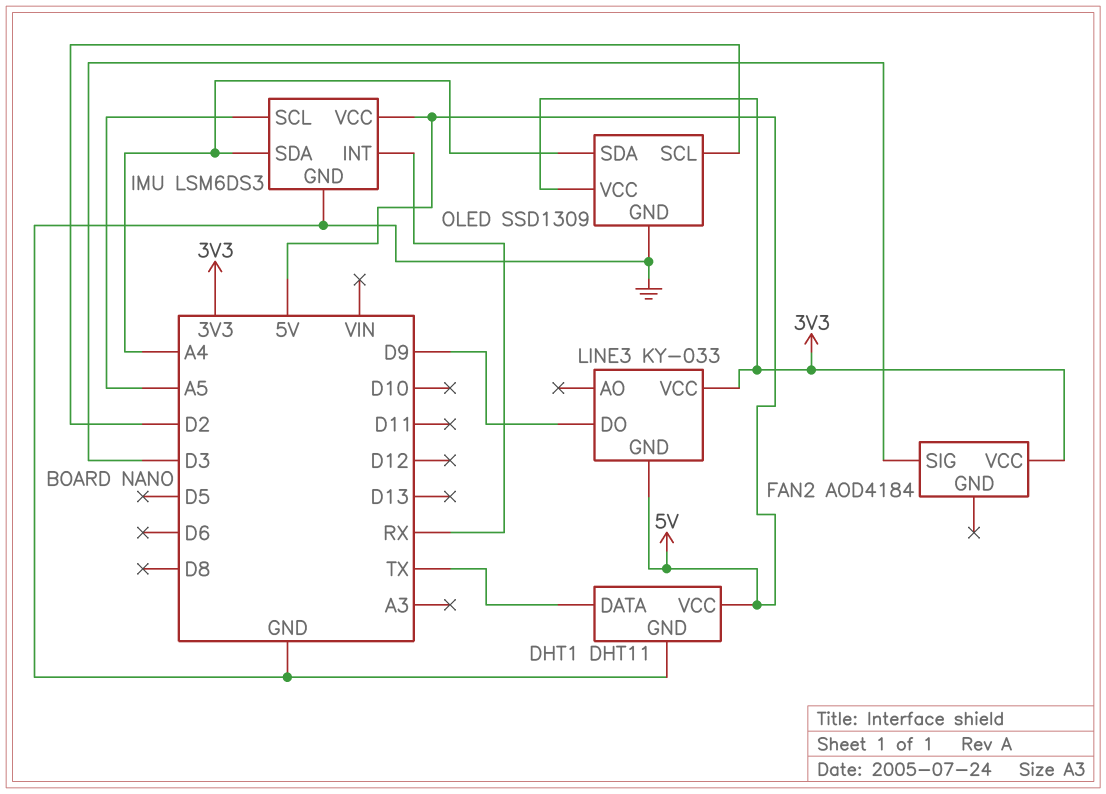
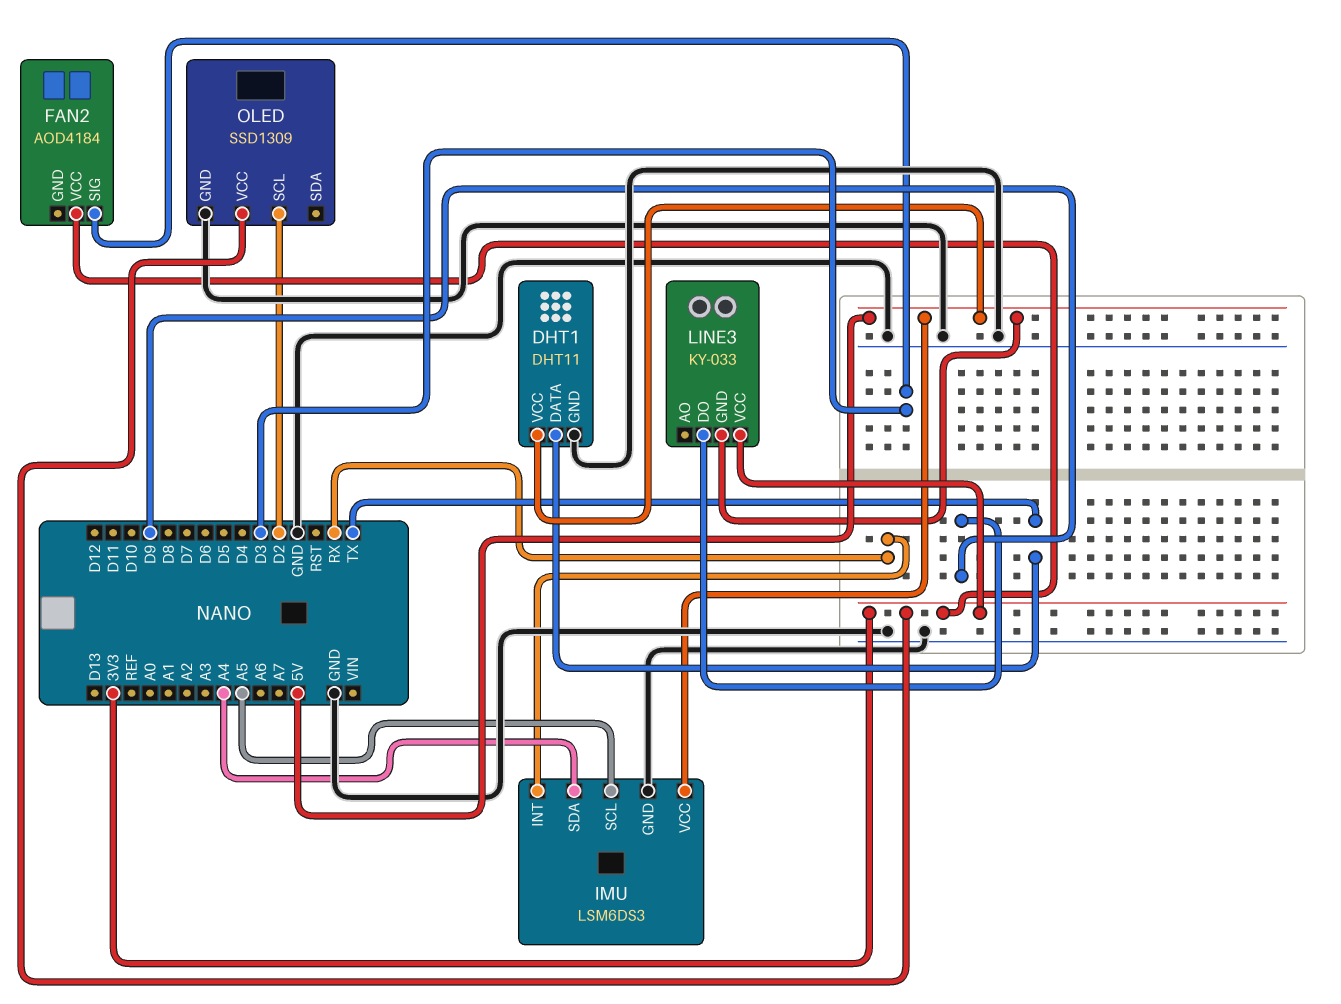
OLED pin SDA: A4 -> none

